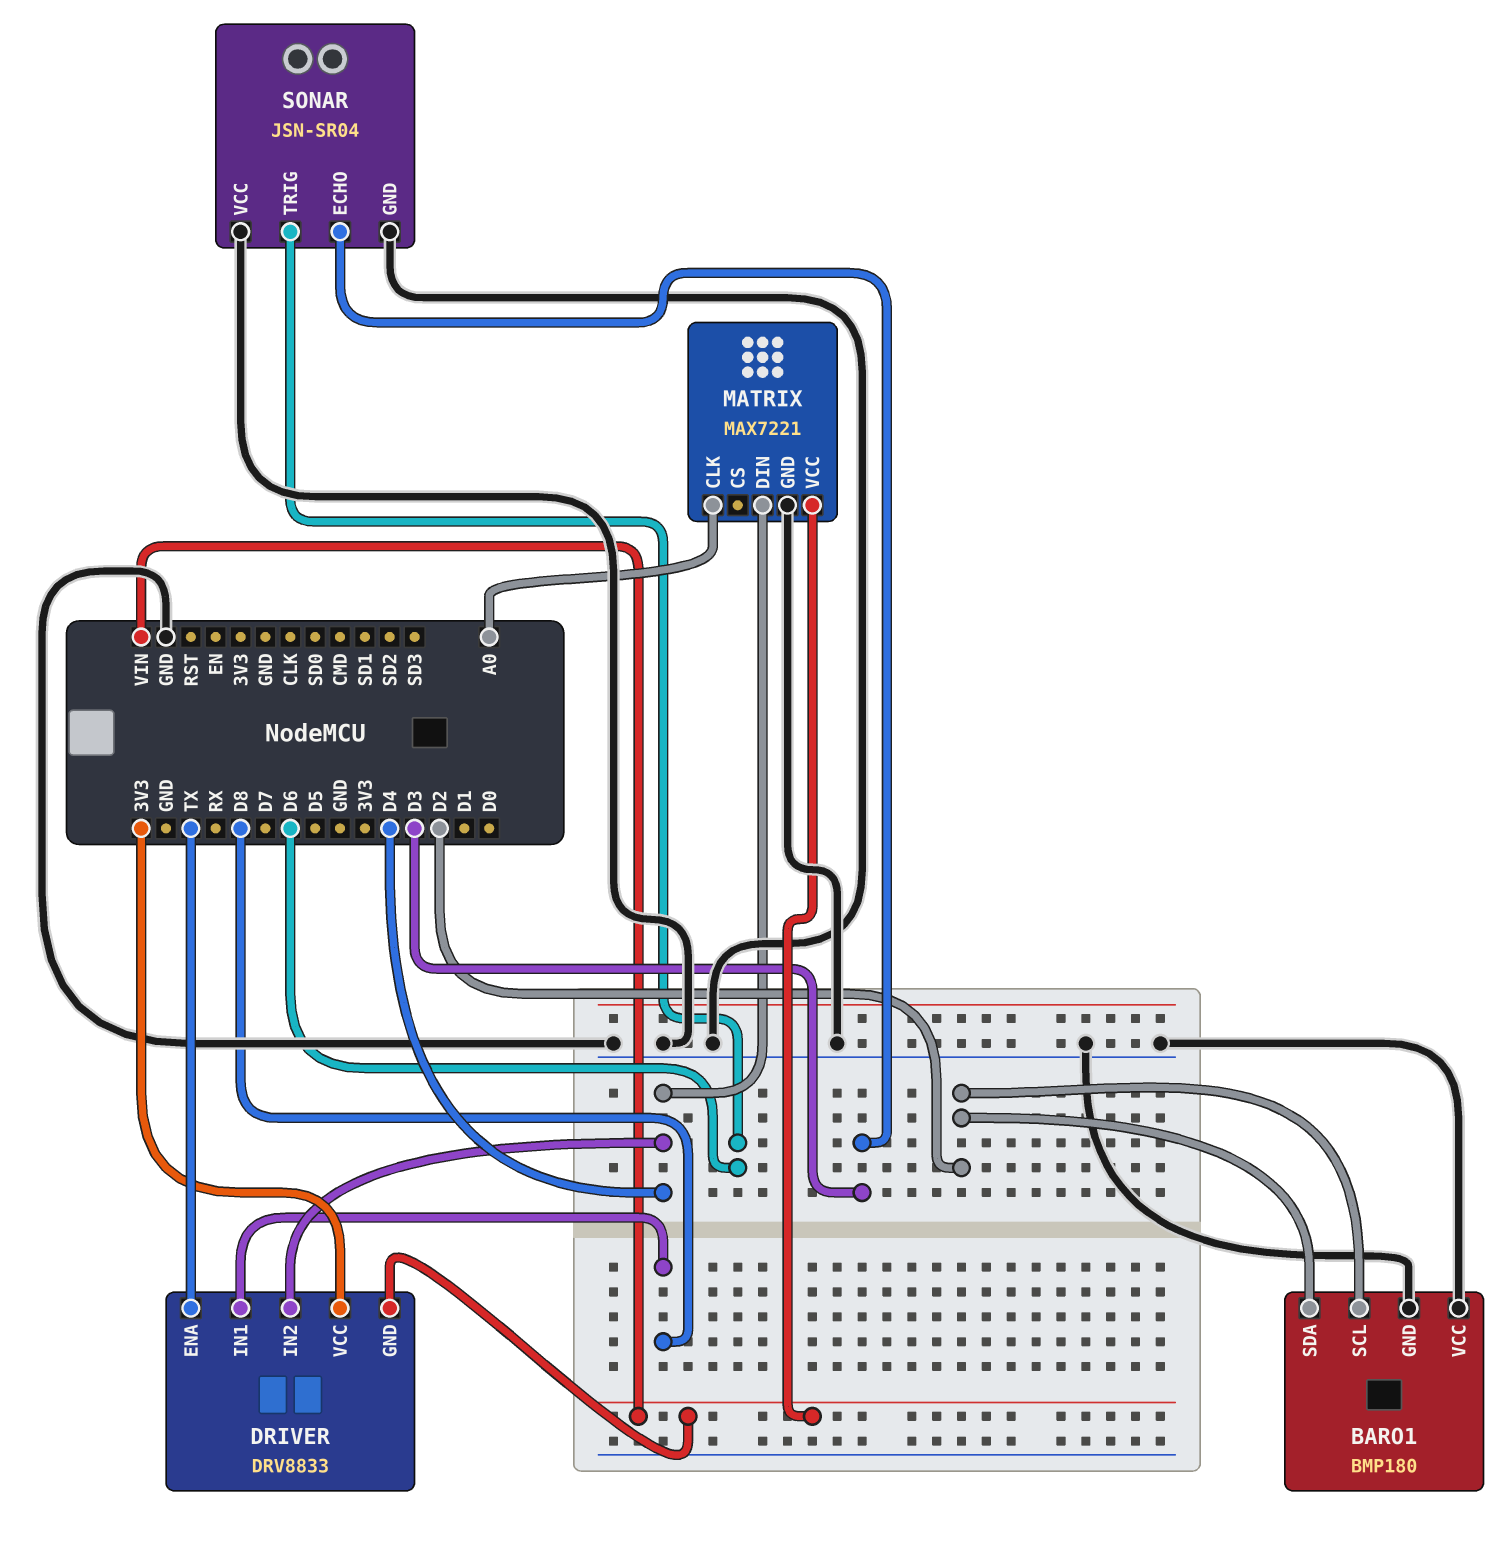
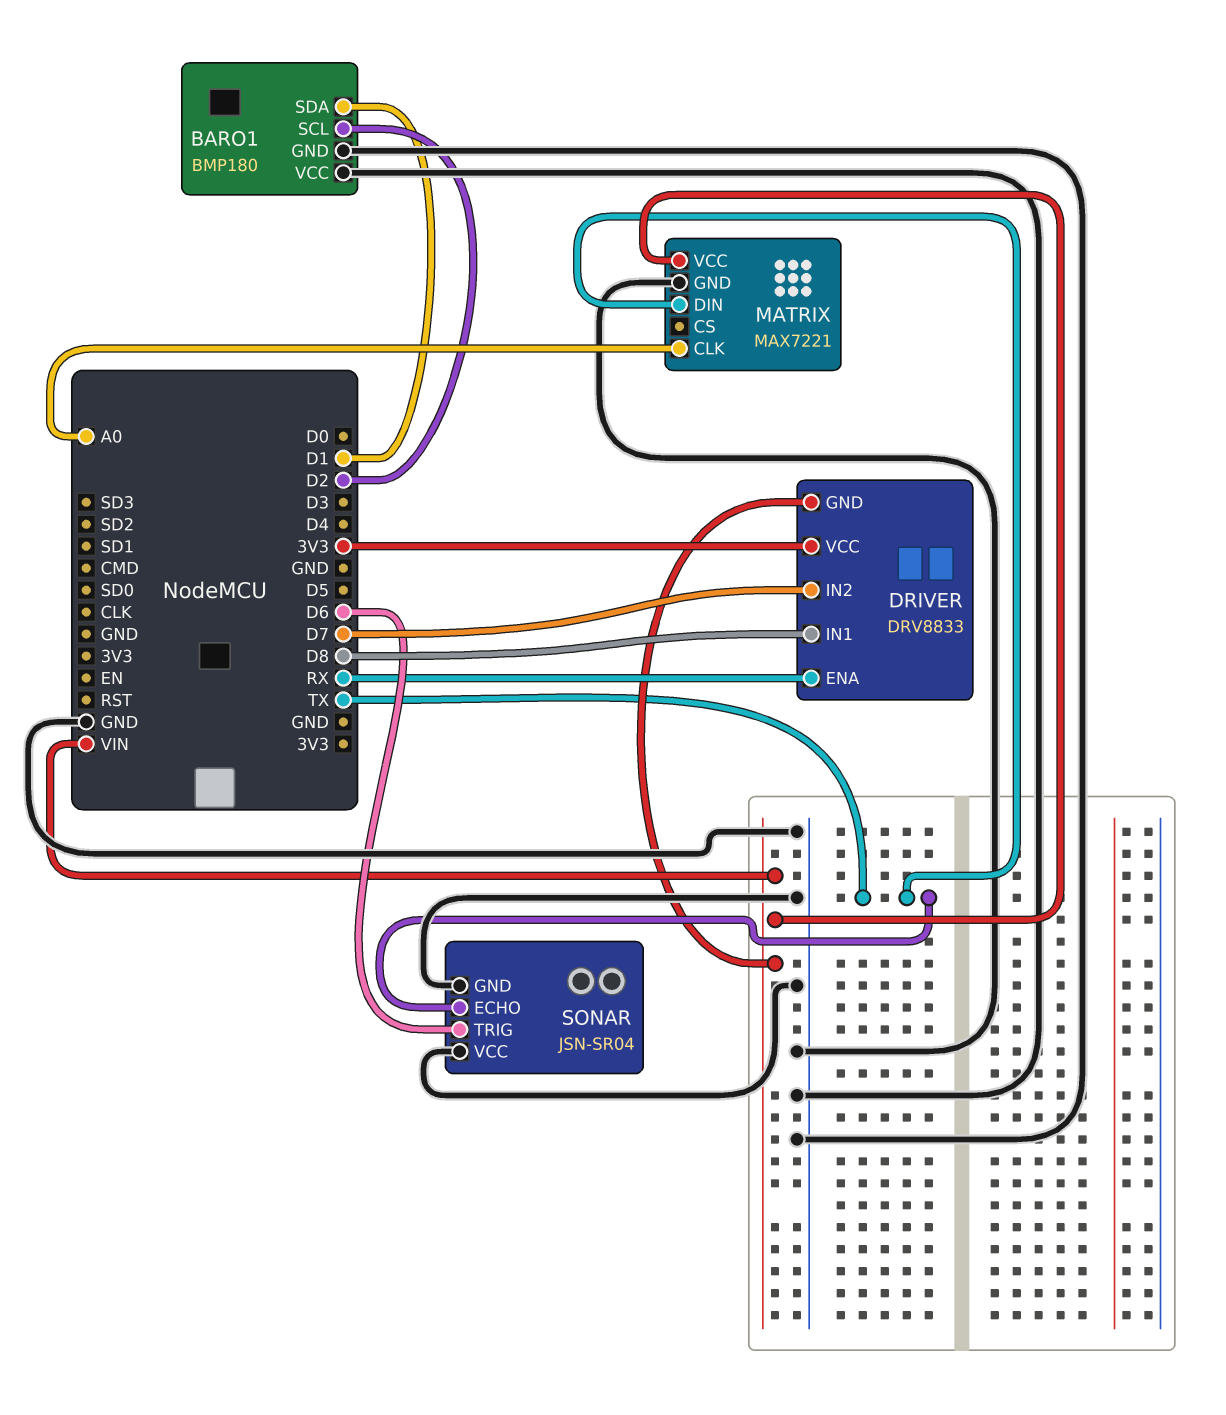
BARO1 pin SDA: D2 -> D1
DRIVER pin ENA: TX -> RX
DRIVER pin IN2: D4 -> D7
MATRIX pin DIN: D4 -> TX
SONAR pin ECHO: D3 -> TX

